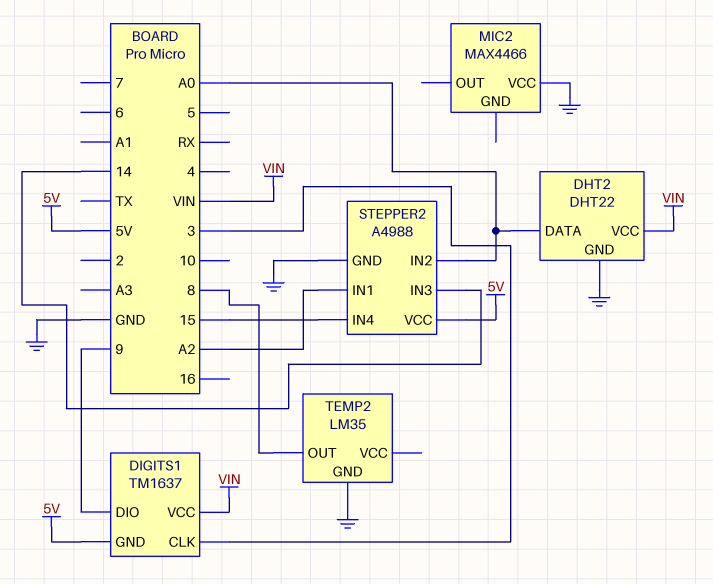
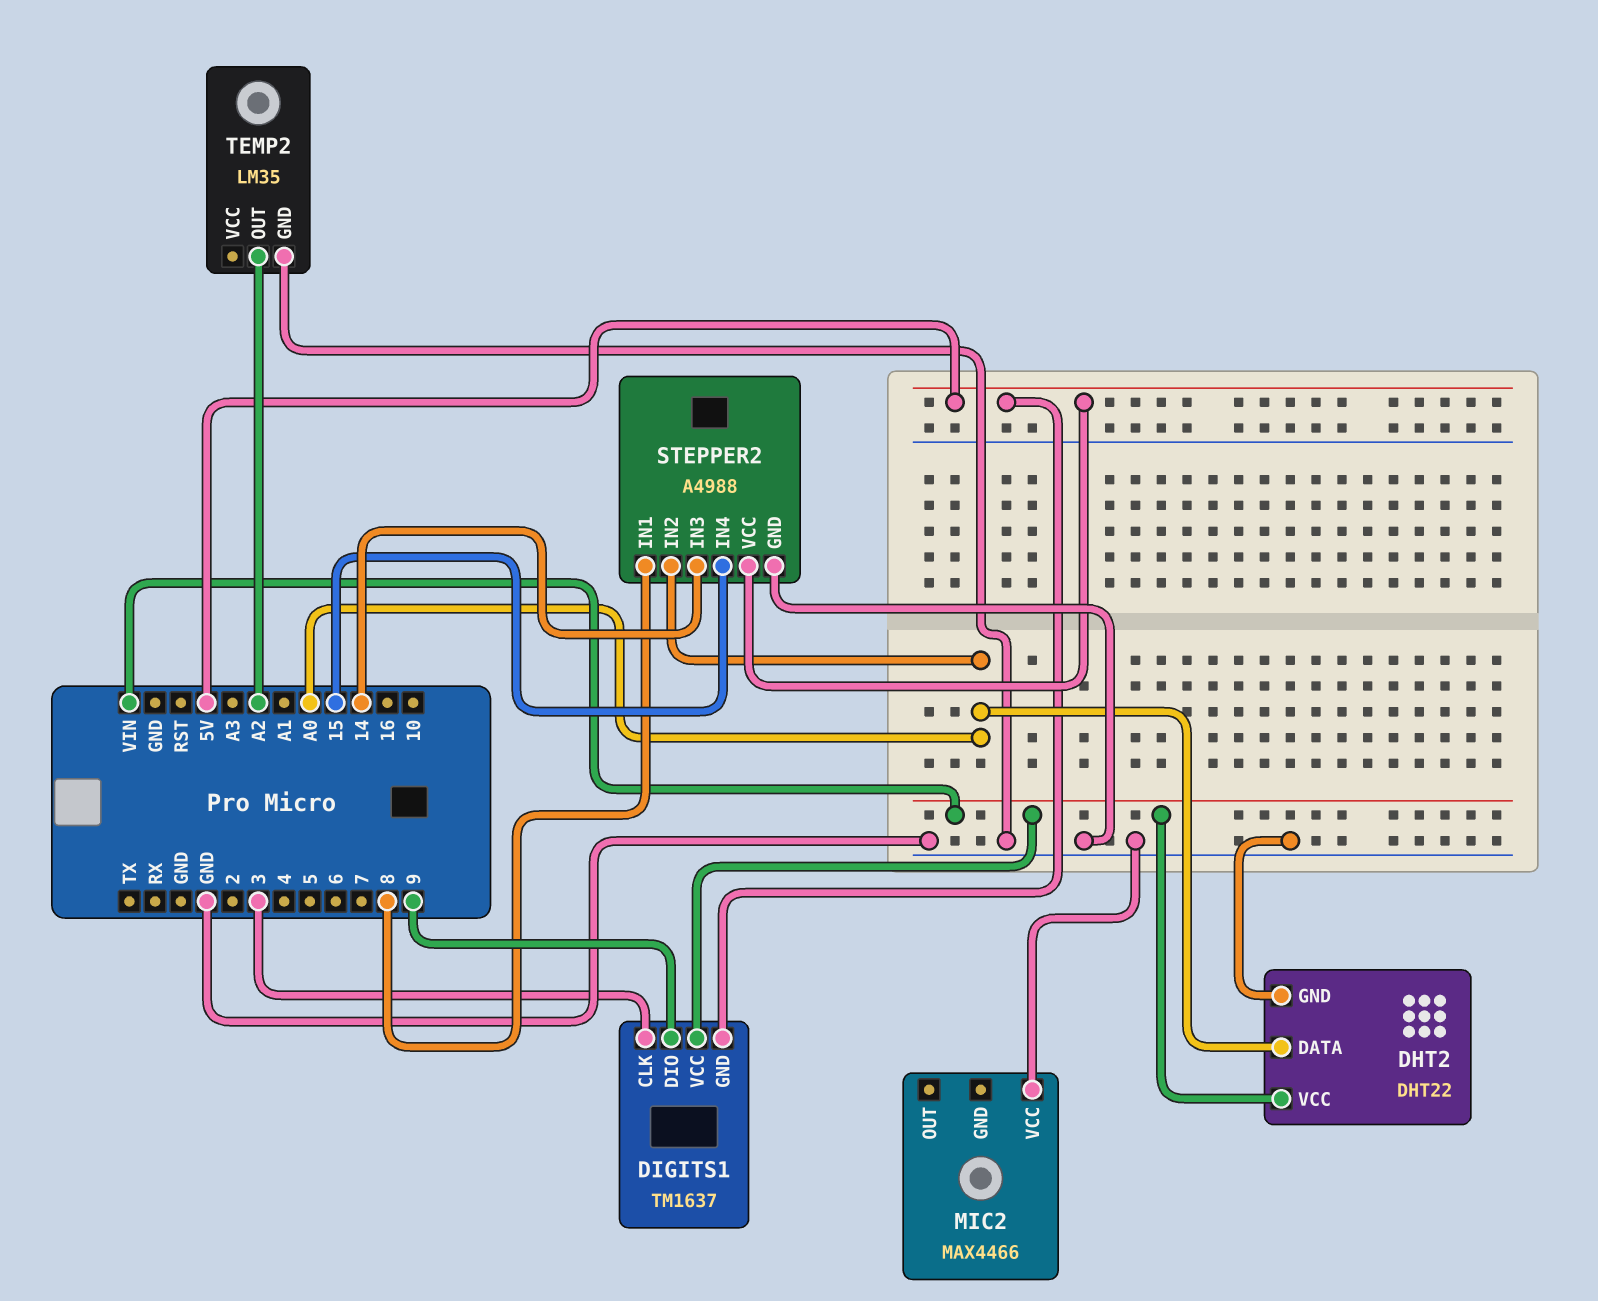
STEPPER2 pin IN1: A2 -> 8
TEMP2 pin OUT: 8 -> A2

